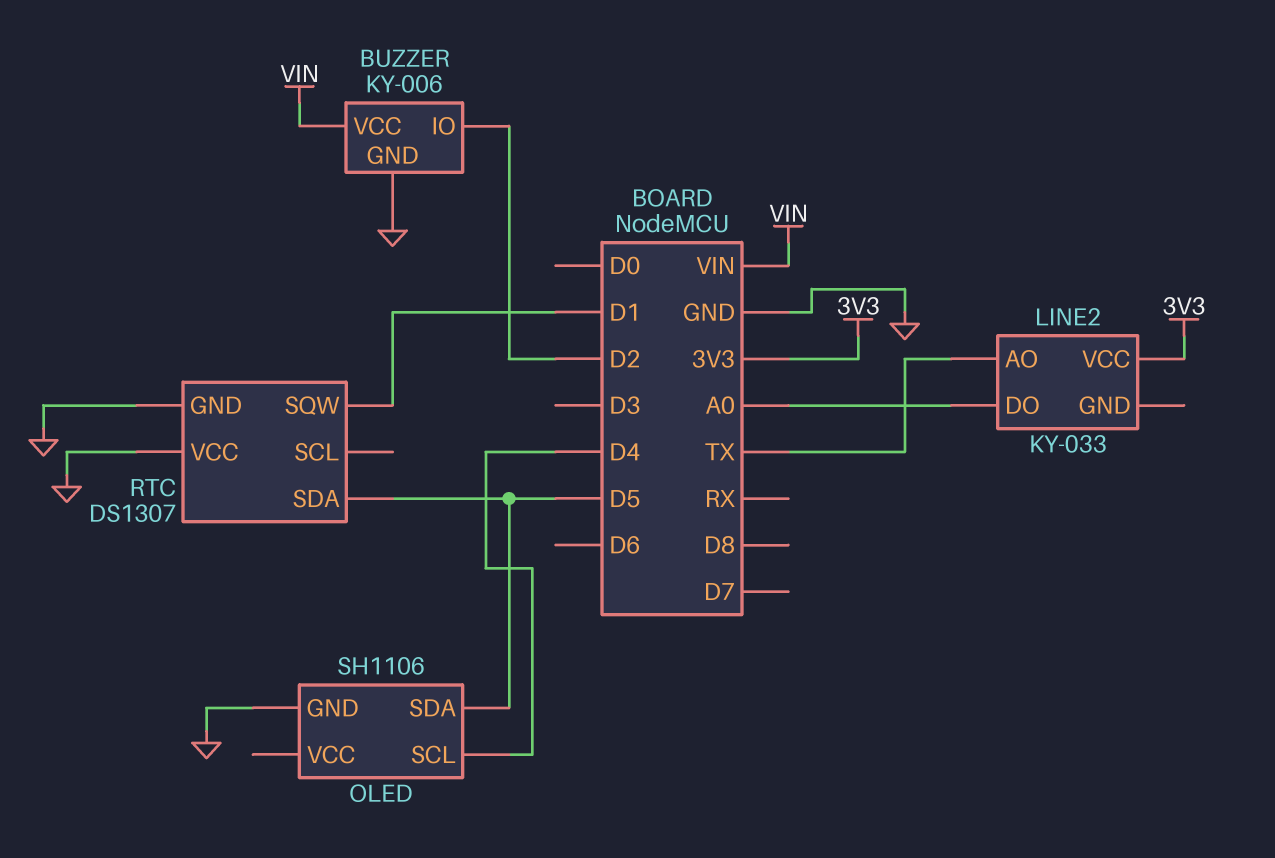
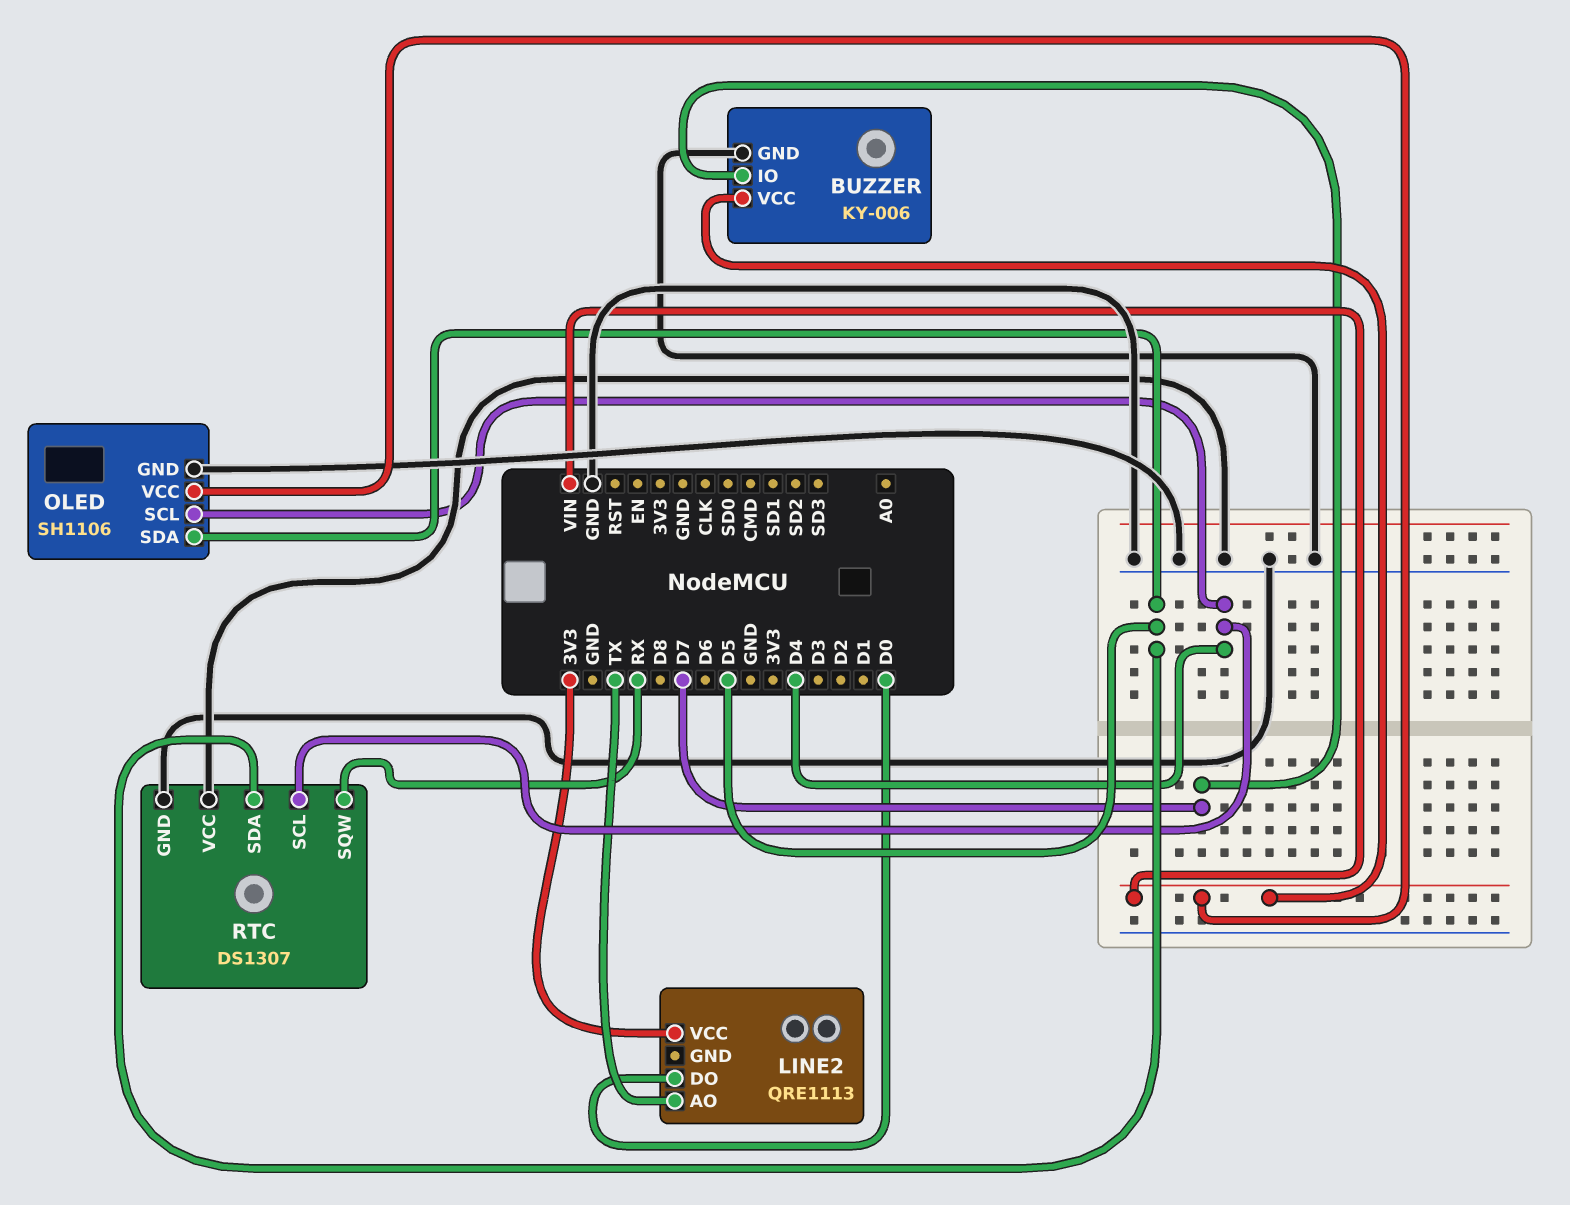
BUZZER pin IO: D2 -> D7
LINE2: KY-033 -> QRE1113
LINE2 pin DO: A0 -> D0
OLED pin VCC: none -> VIN
RTC pin SCL: none -> D4
RTC pin SQW: D1 -> RX

